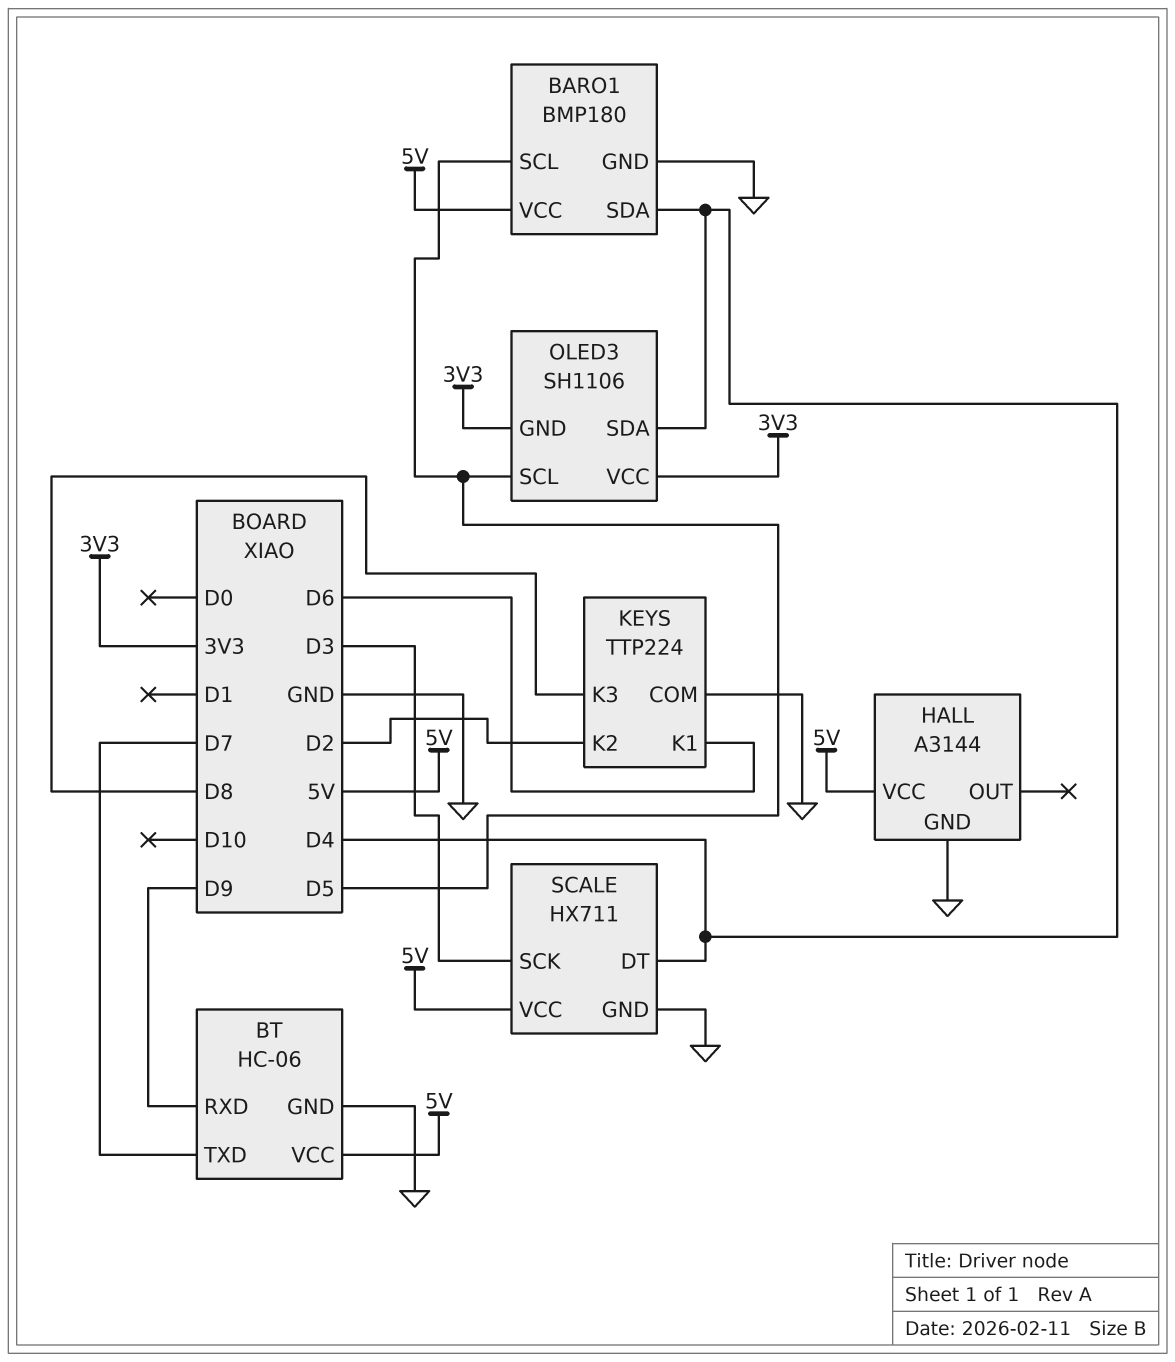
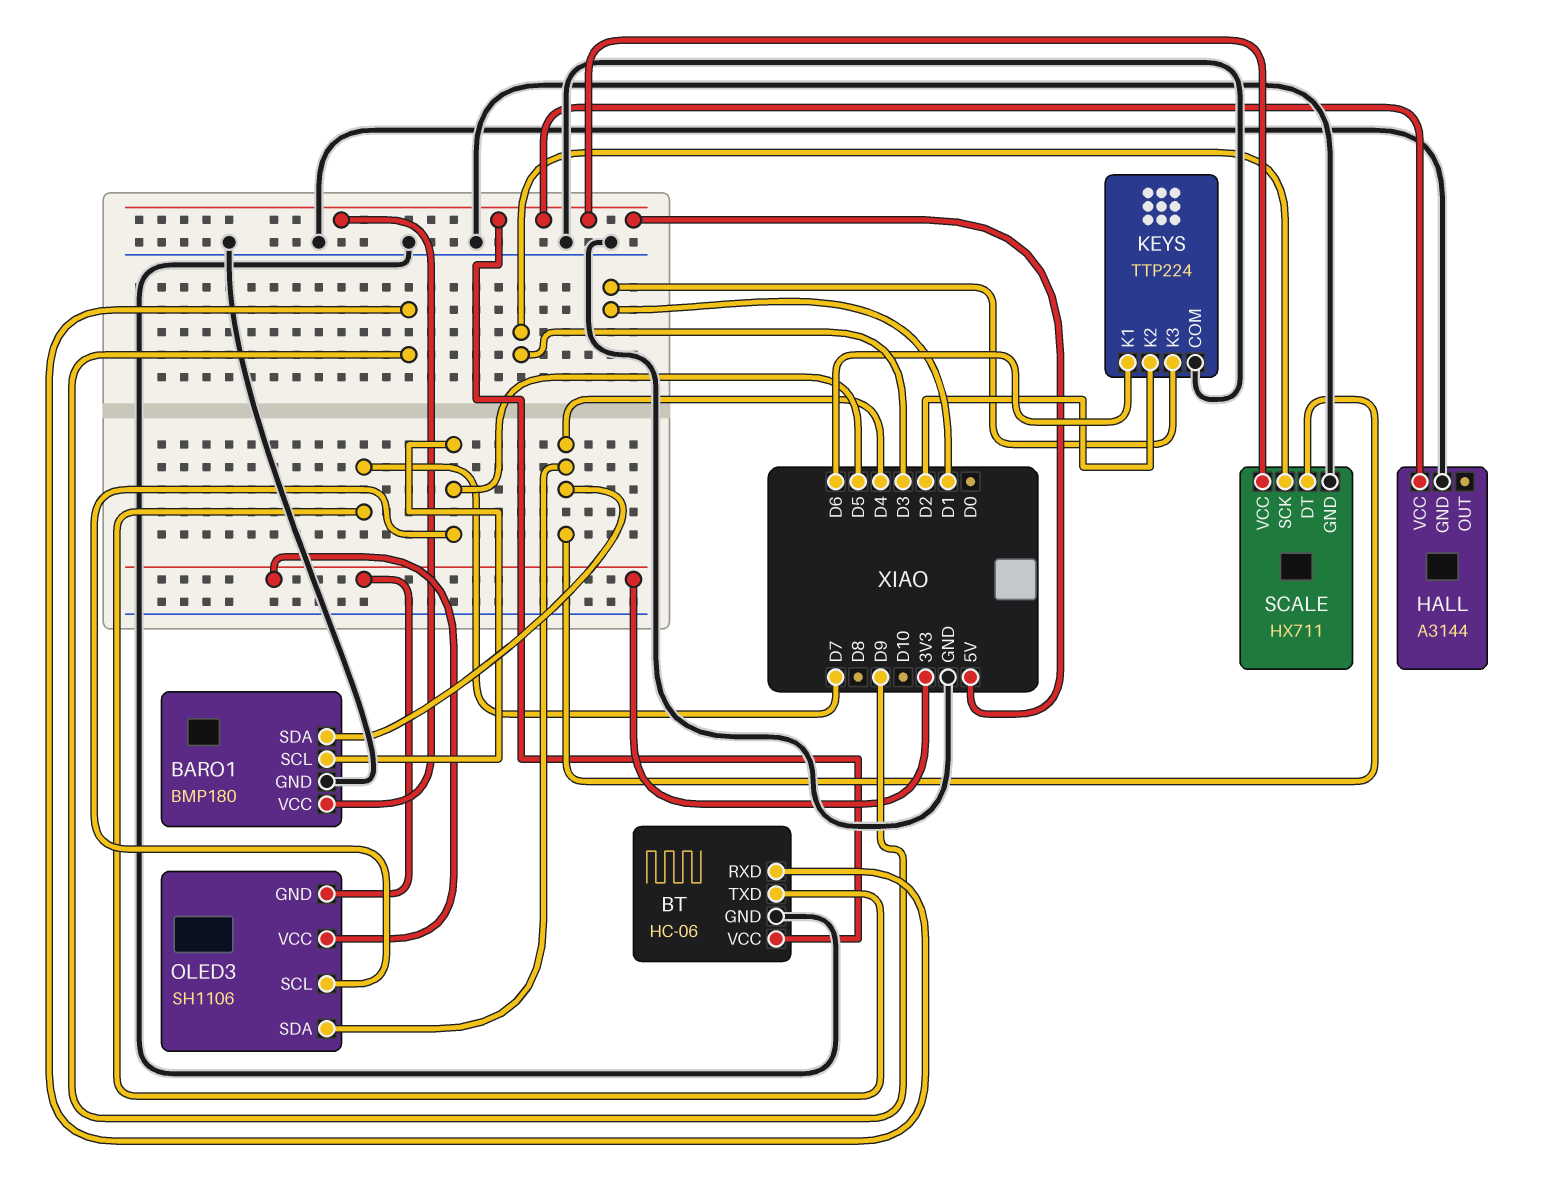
KEYS pin K3: D8 -> D1

